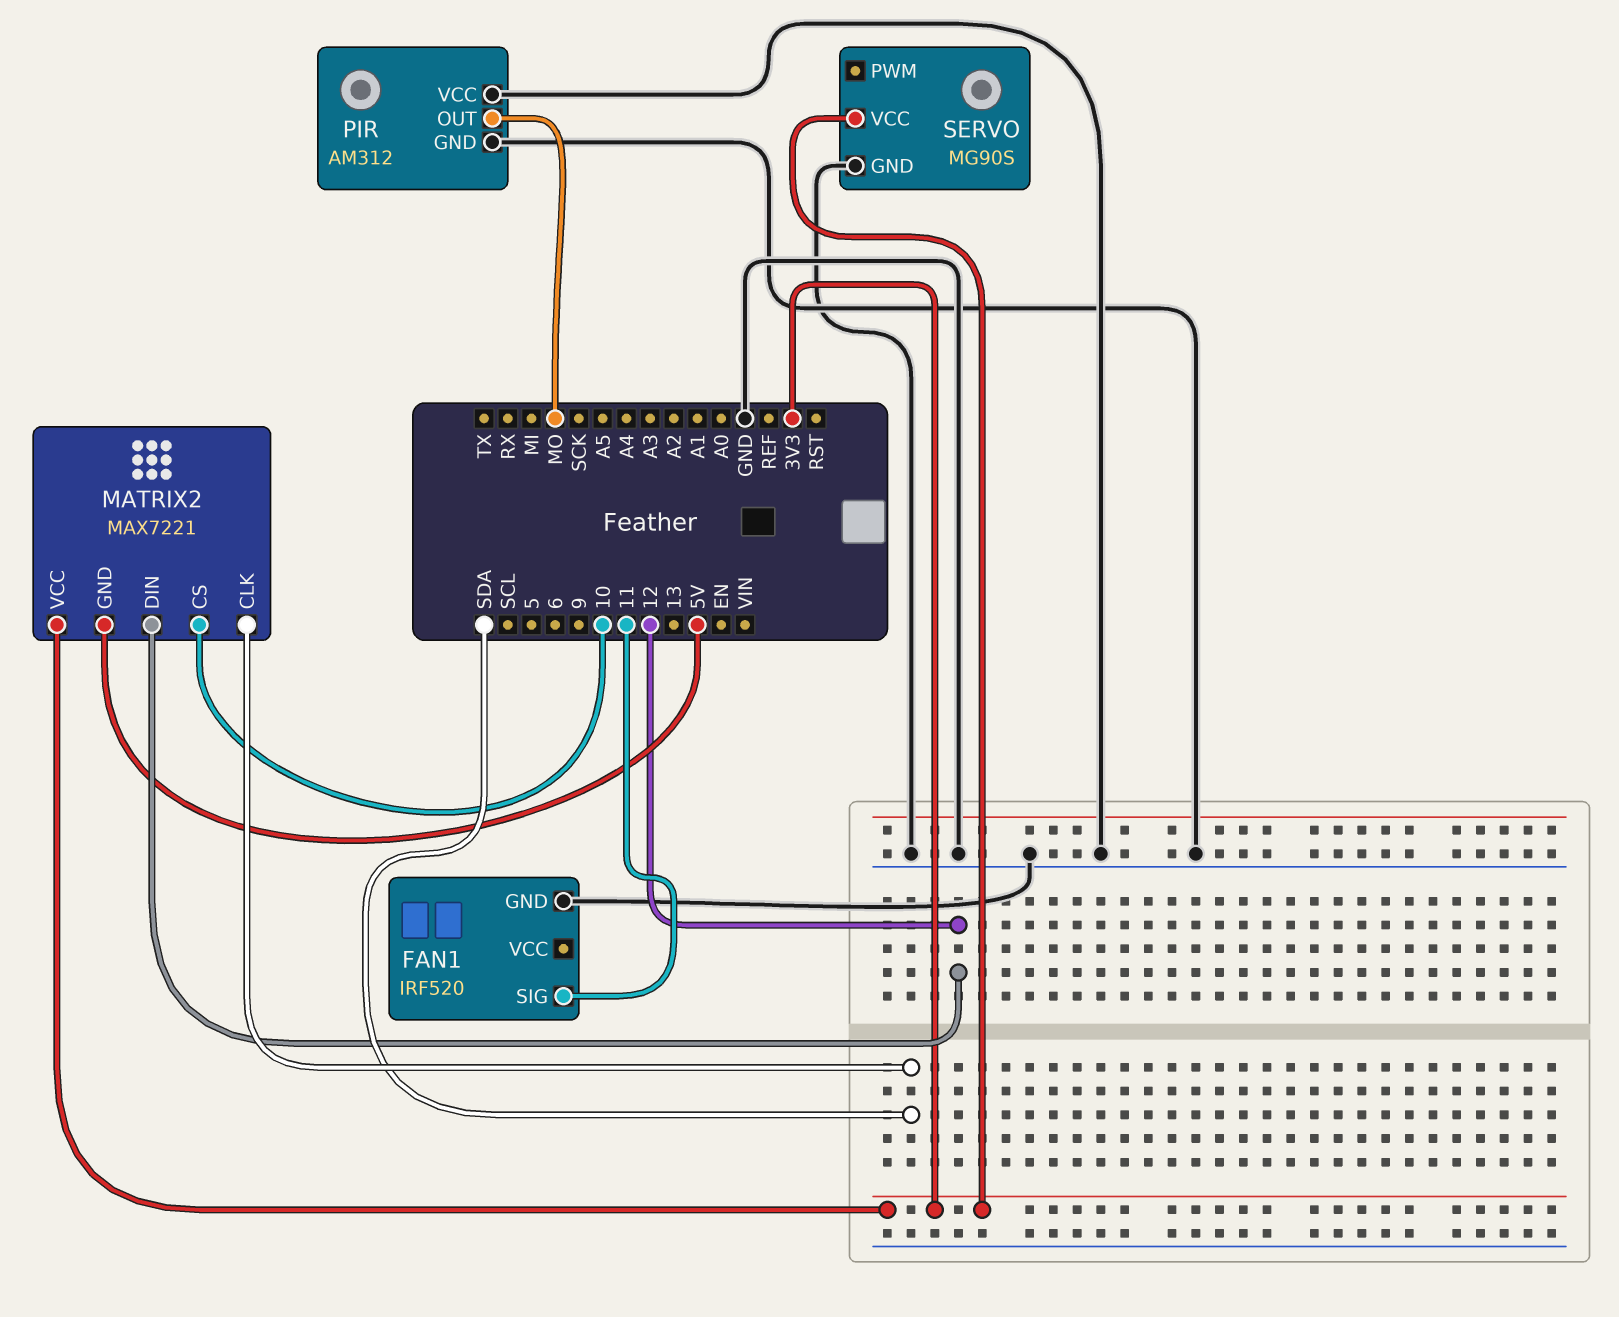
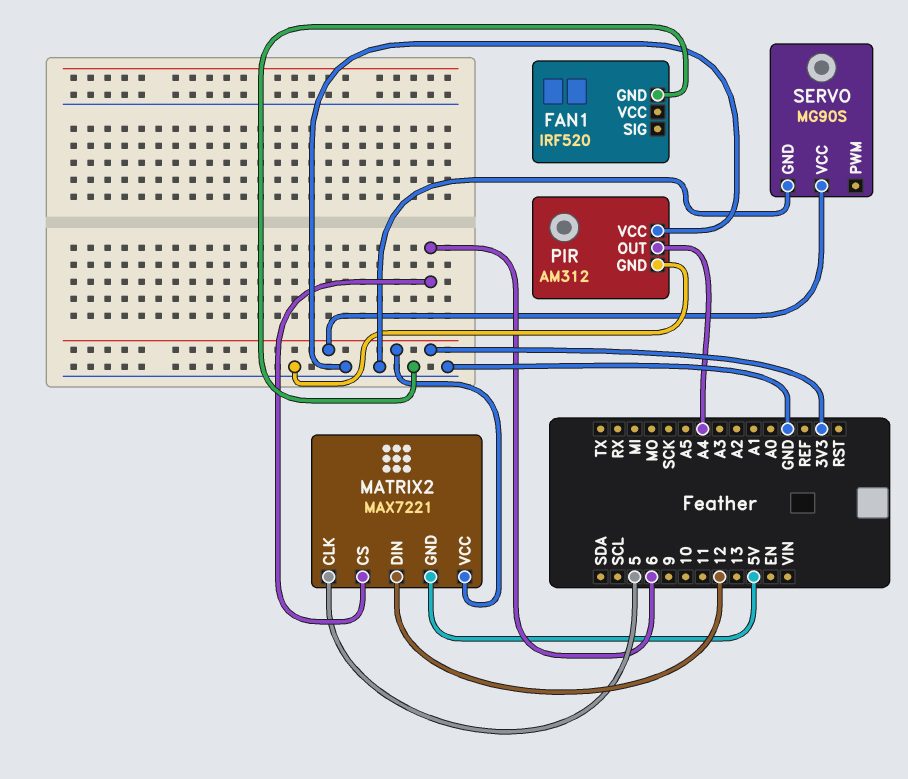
FAN1 pin SIG: 11 -> none
MATRIX2 pin CLK: SDA -> 5
MATRIX2 pin CS: 10 -> 6
PIR pin OUT: MO -> A4

